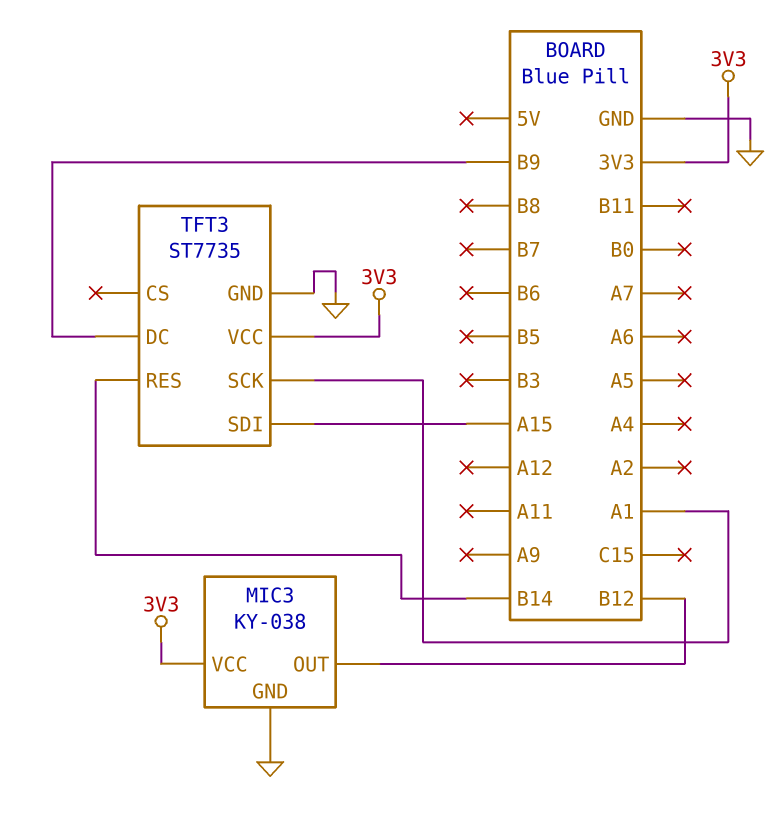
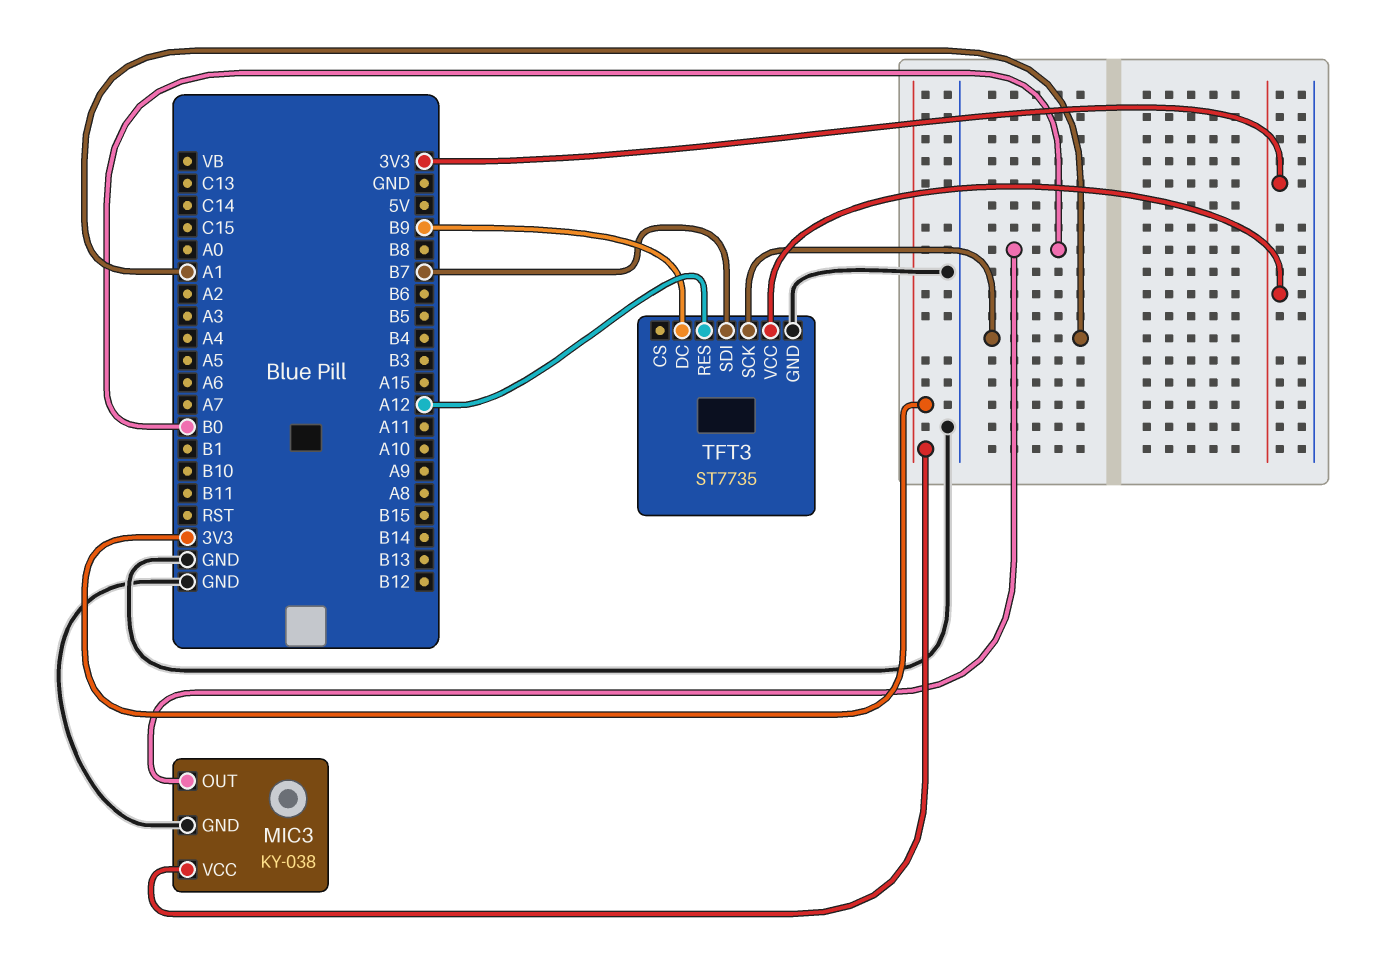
MIC3 pin OUT: B12 -> B0
TFT3 pin RES: B14 -> A12
TFT3 pin SDI: A15 -> B7

